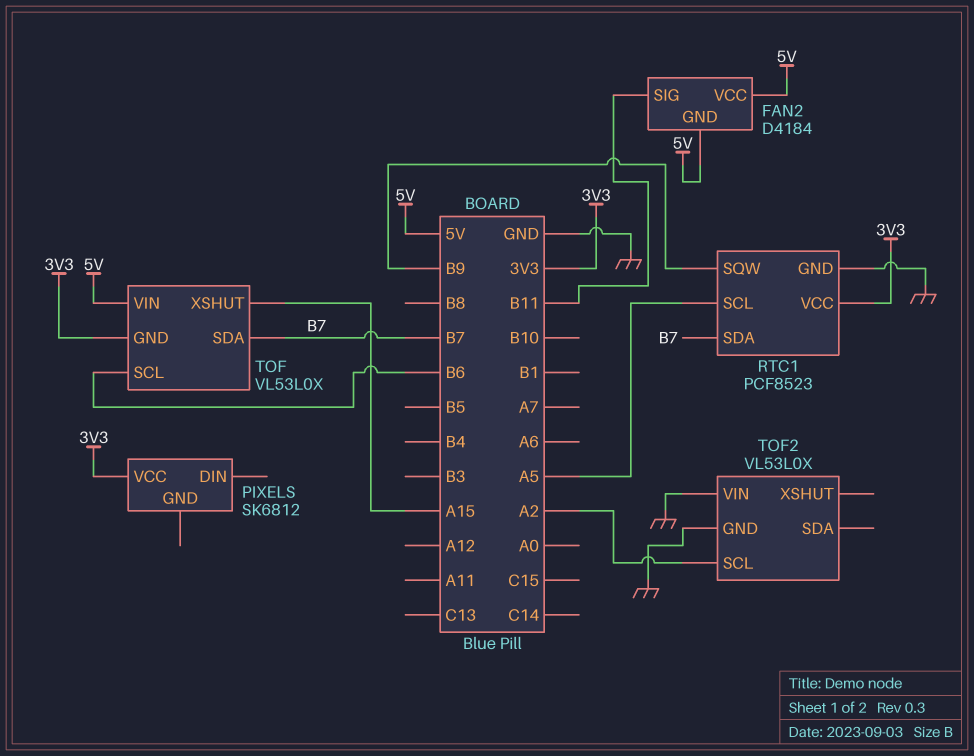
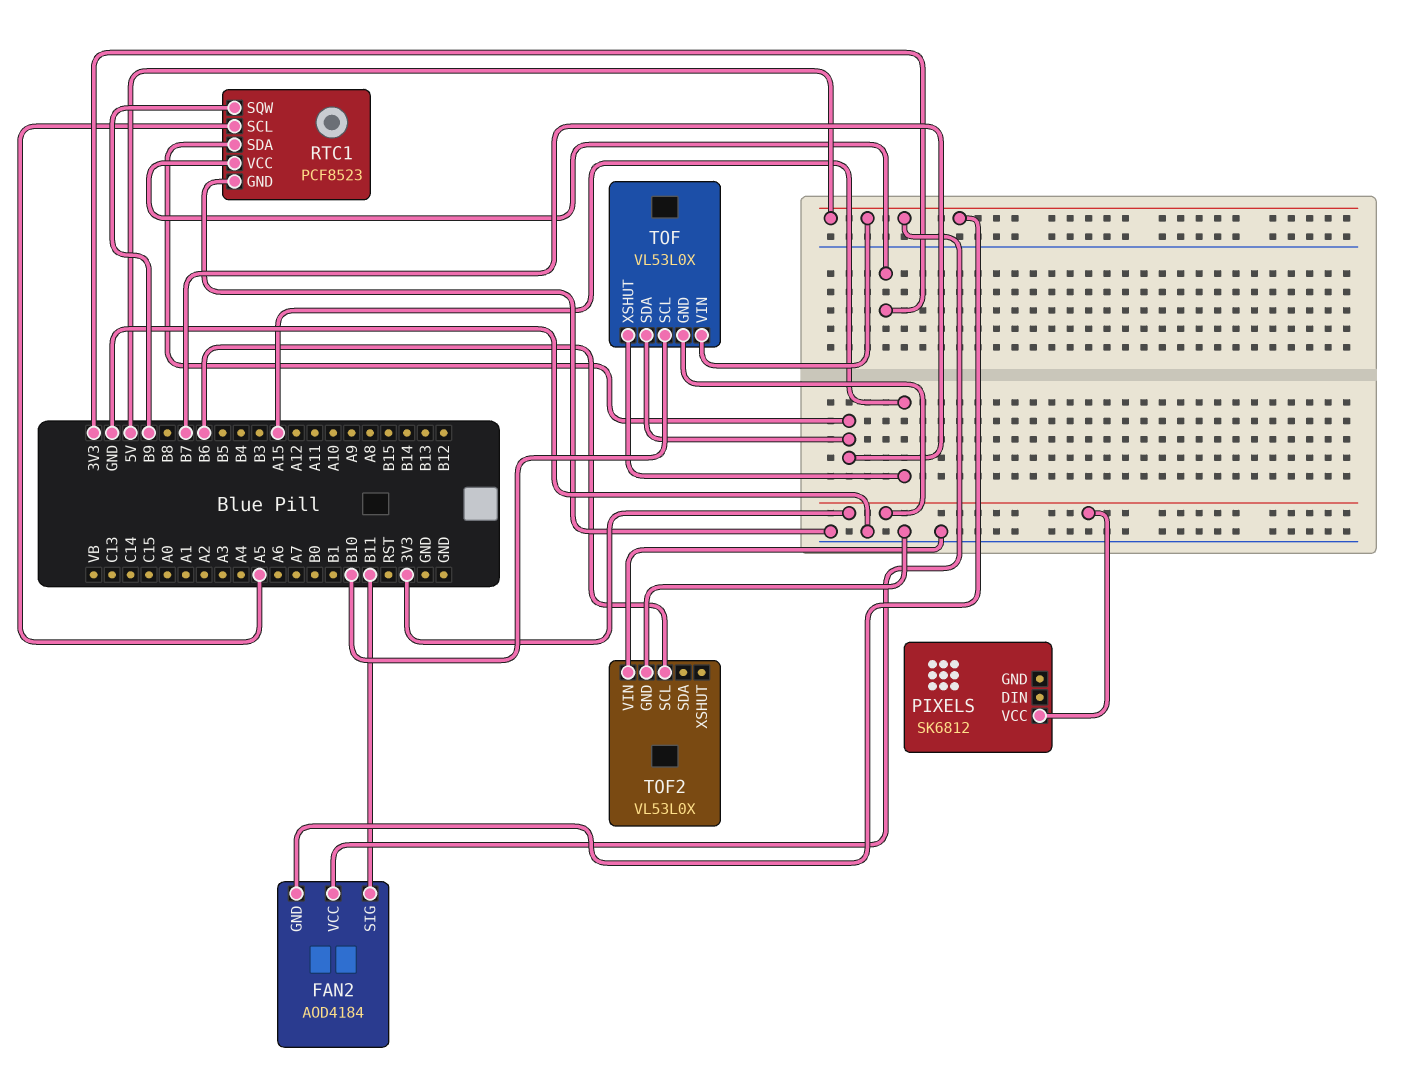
FAN2: D4184 -> AOD4184
TOF pin SCL: B6 -> B10
TOF2 pin SCL: A2 -> B6

